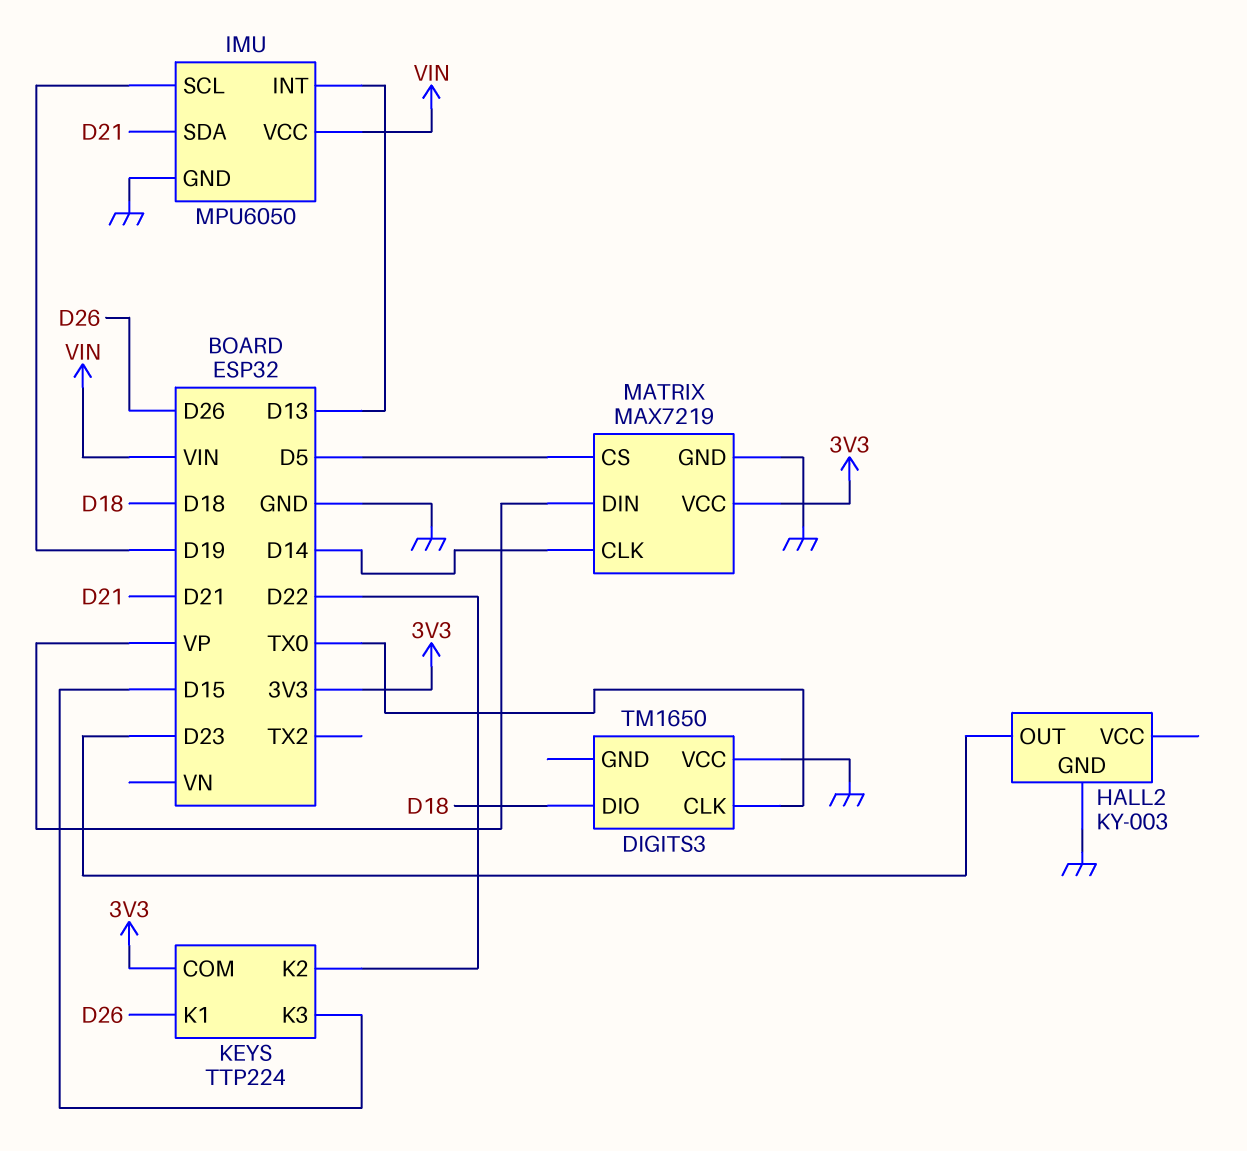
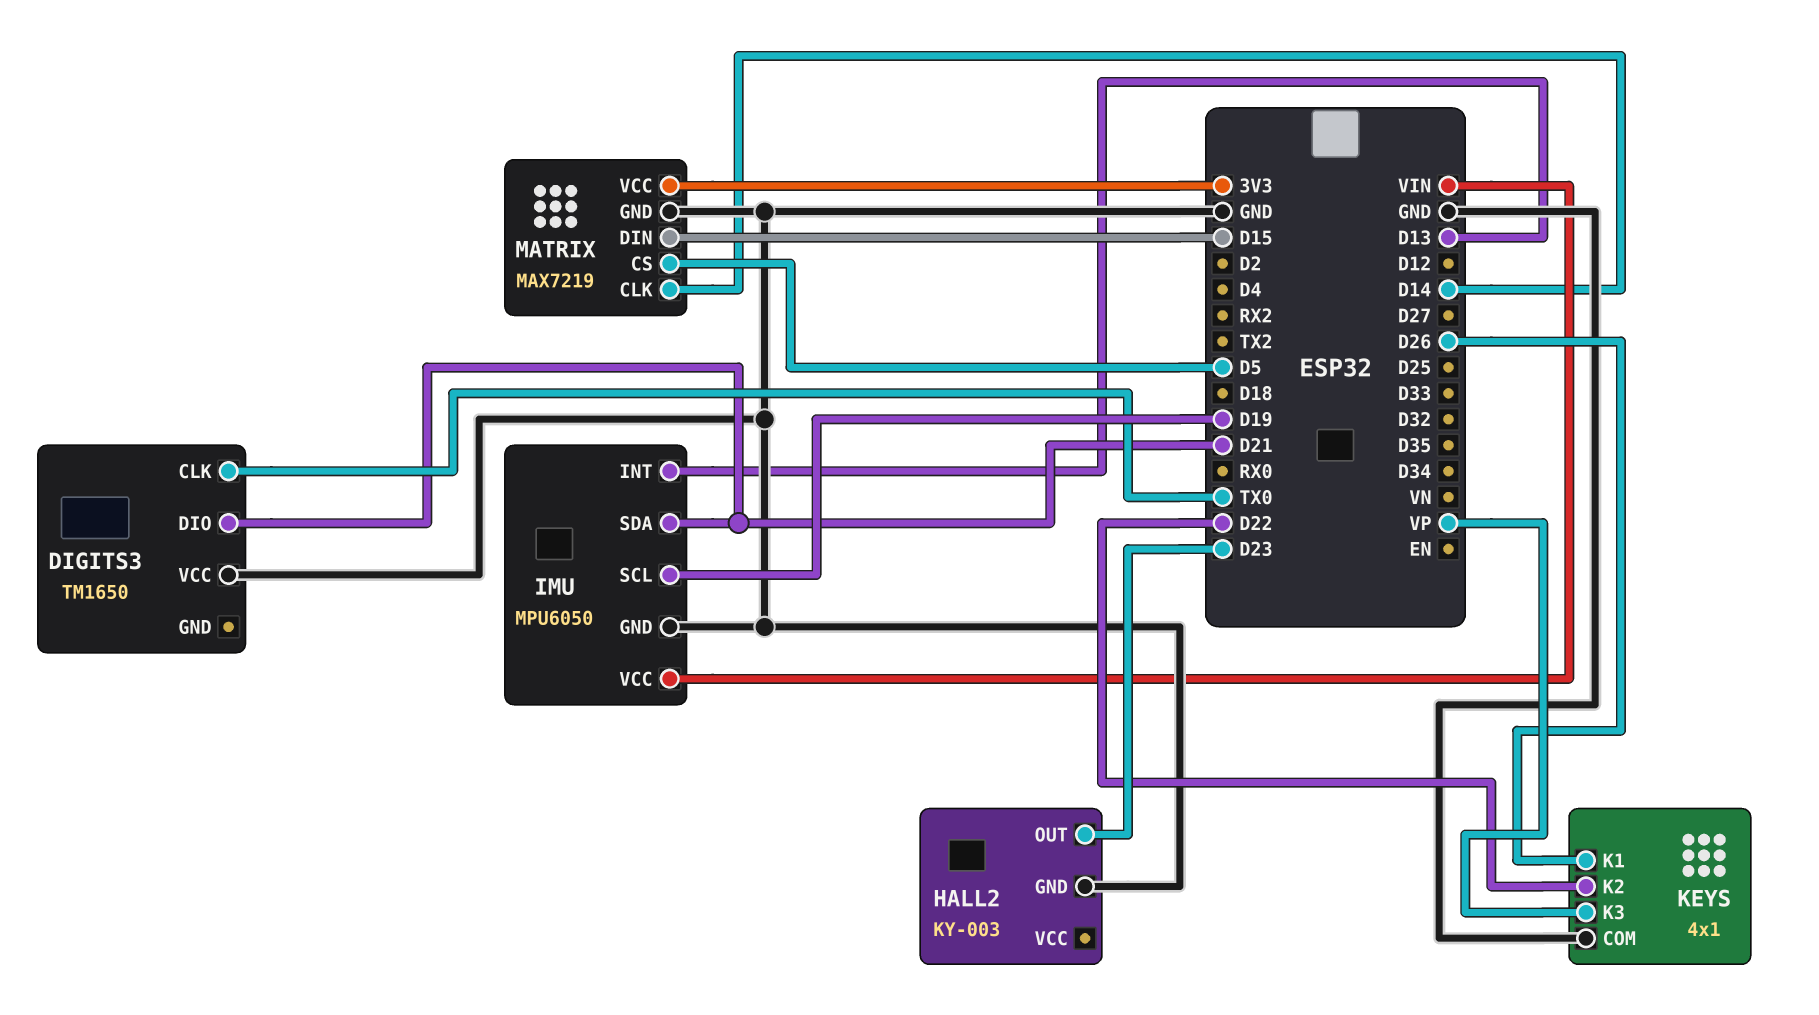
DIGITS3 pin DIO: D18 -> D21
KEYS: TTP224 -> 4x1
KEYS pin COM: 3V3 -> GND
KEYS pin K3: D15 -> VP
MATRIX pin DIN: VP -> D15

